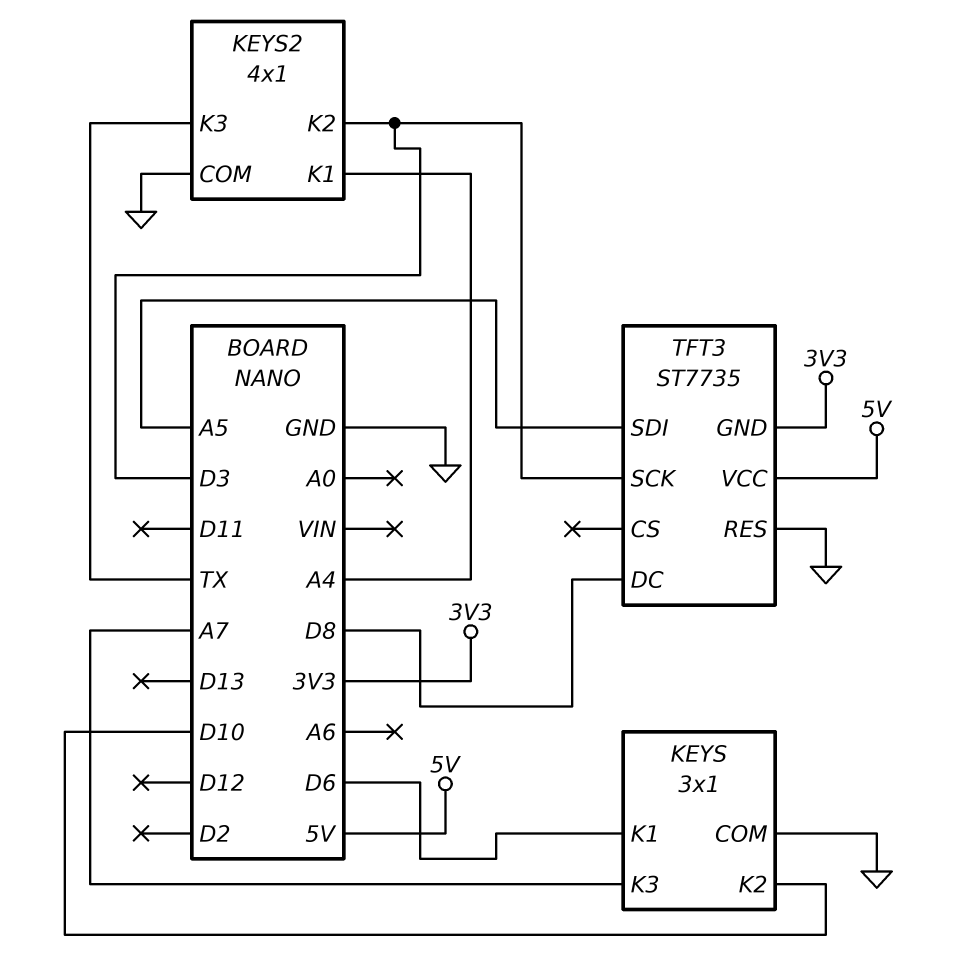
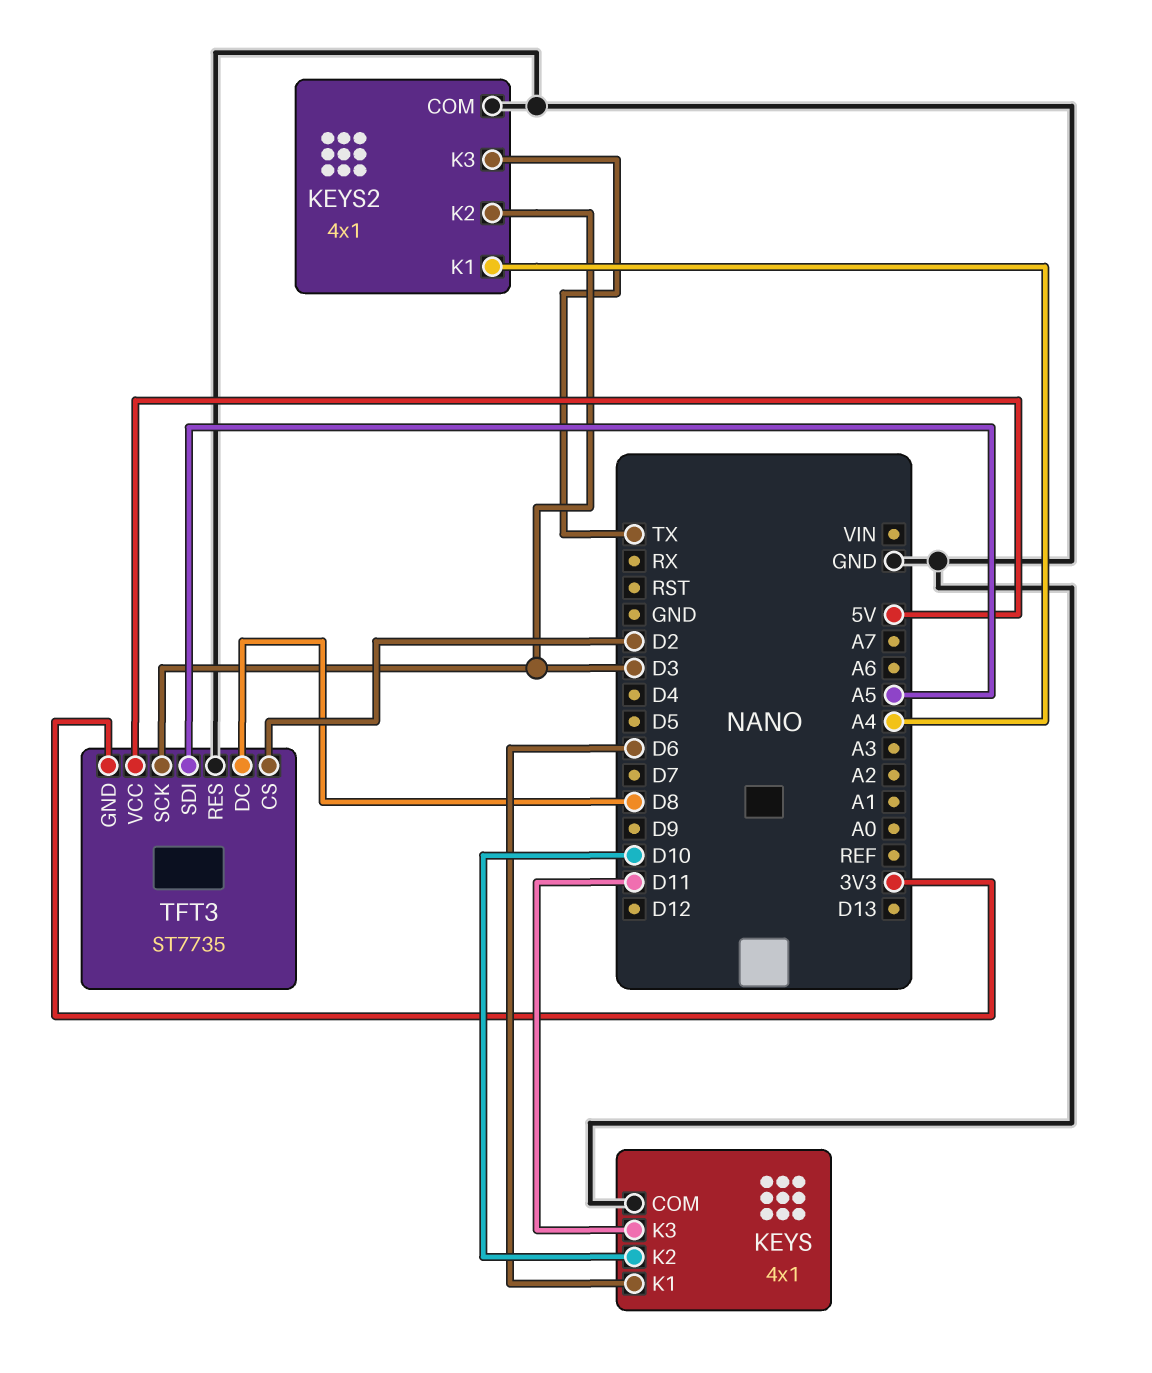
KEYS: 3x1 -> 4x1
KEYS pin K3: A7 -> D11
TFT3 pin CS: none -> D2

